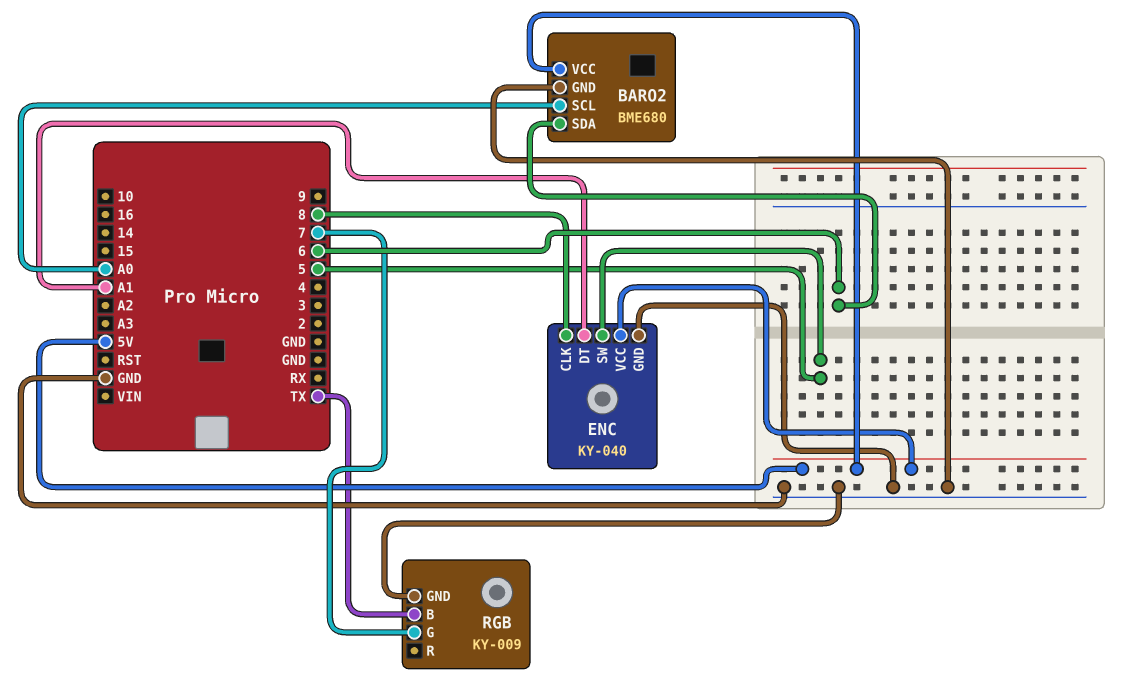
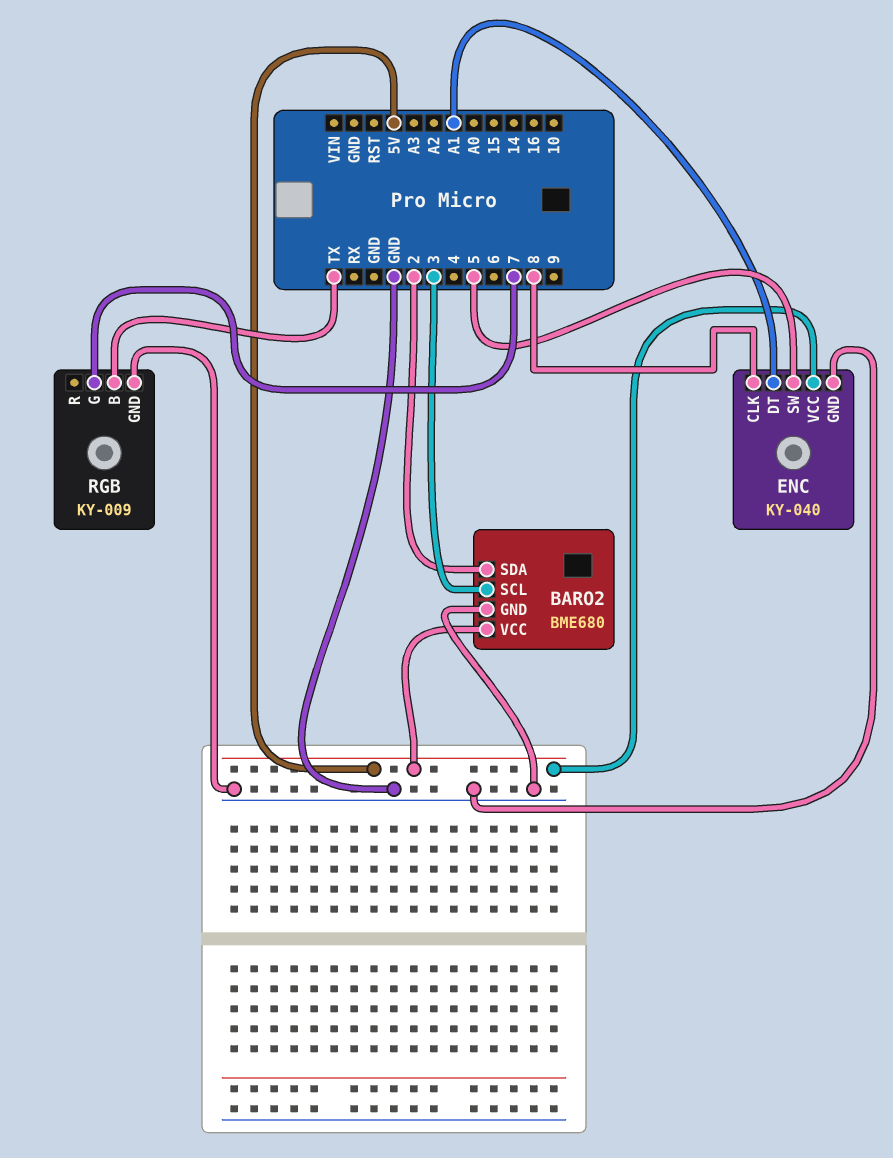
BARO2 pin SCL: A0 -> 3
BARO2 pin SDA: 6 -> 2

